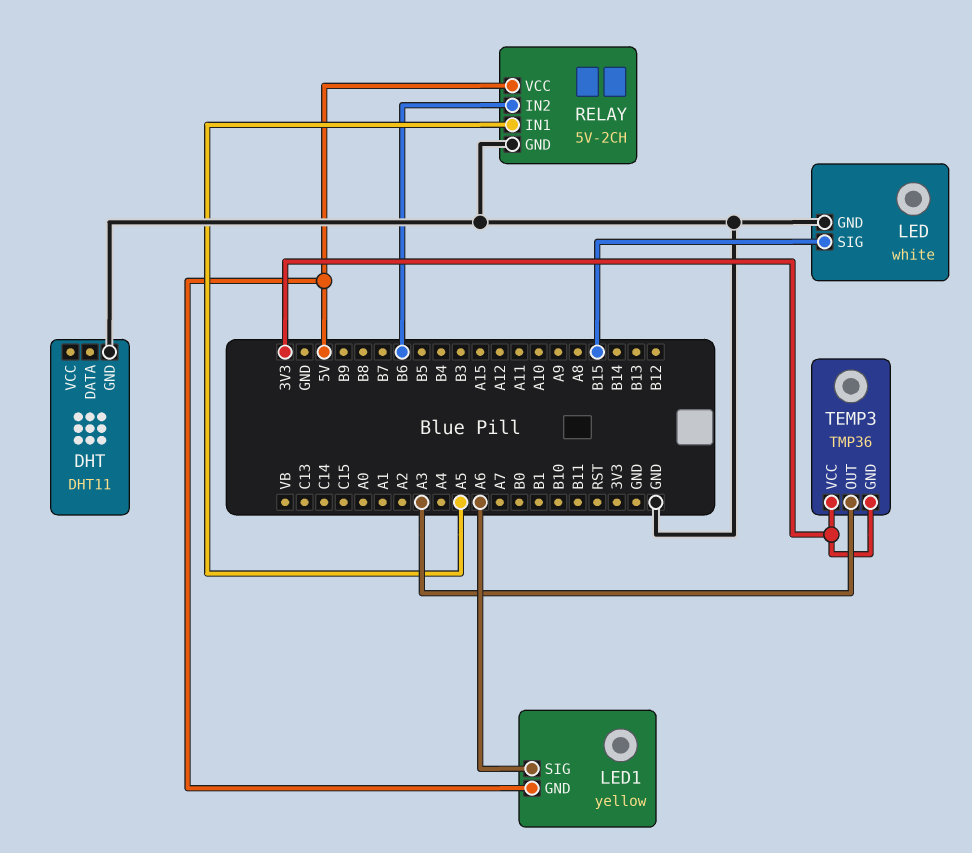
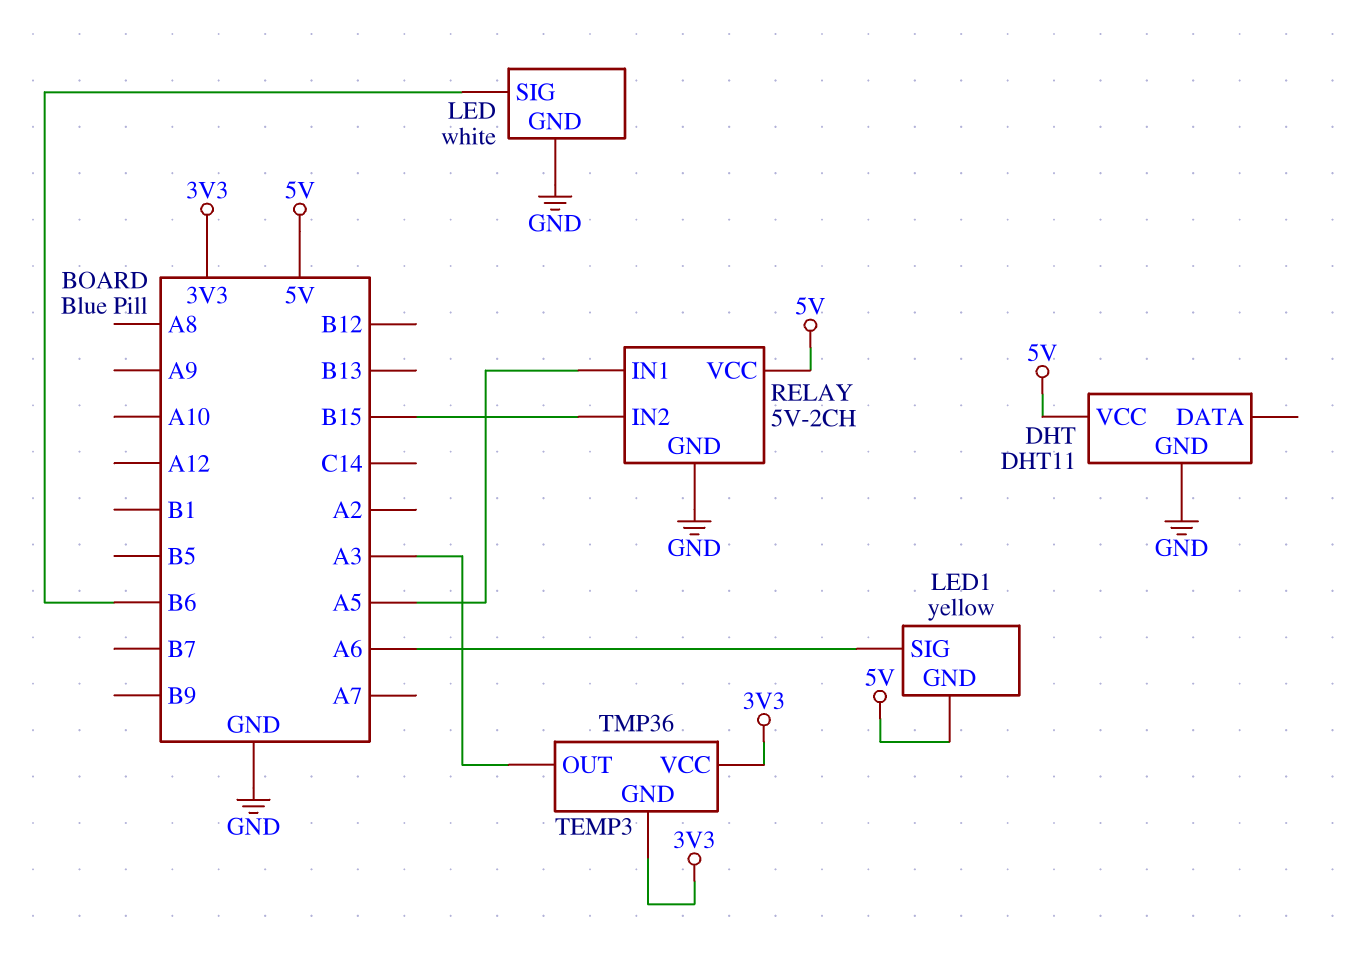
DHT pin VCC: none -> 5V
LED pin SIG: B15 -> B6
RELAY pin IN2: B6 -> B15

